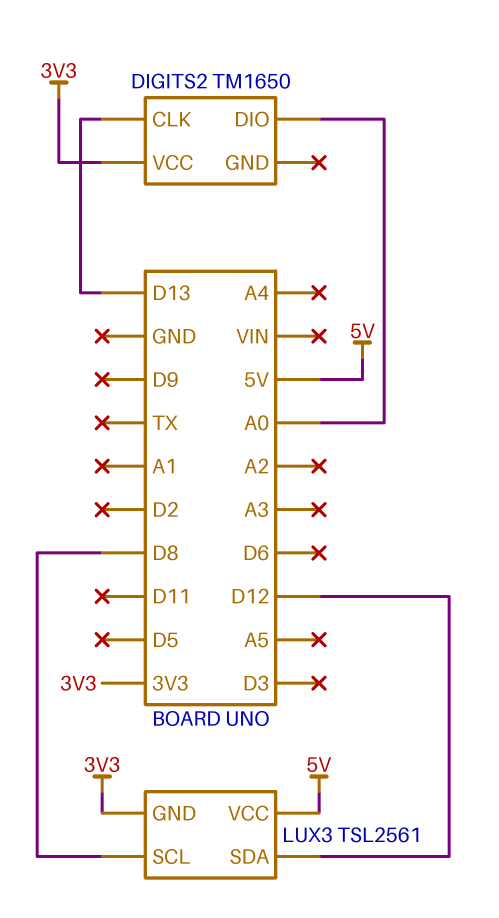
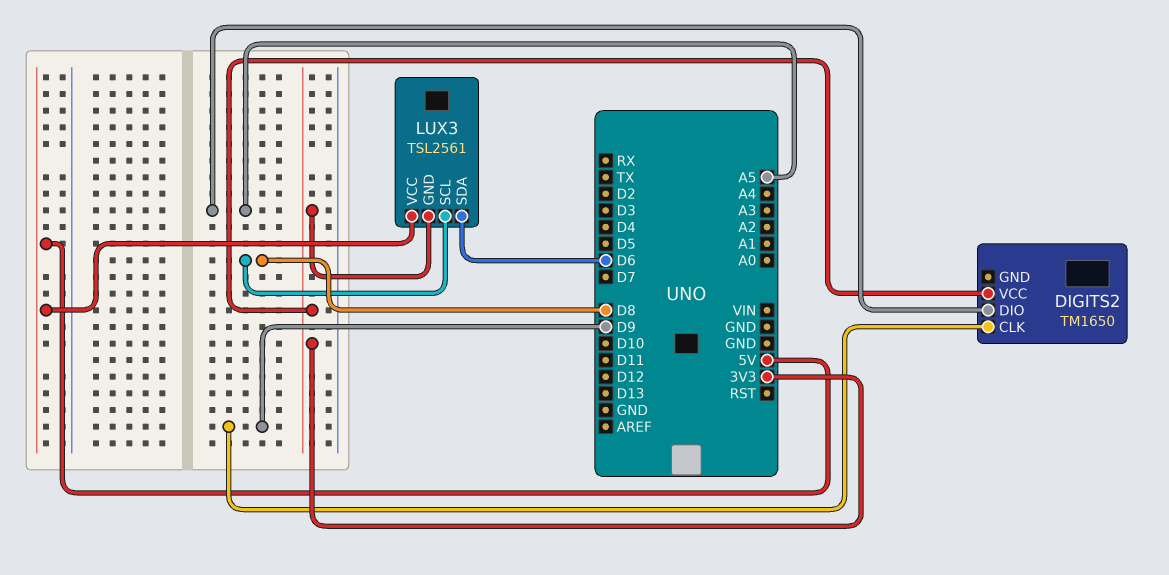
DIGITS2 pin CLK: D13 -> D9
DIGITS2 pin DIO: A0 -> A5
LUX3 pin SDA: D12 -> D6

